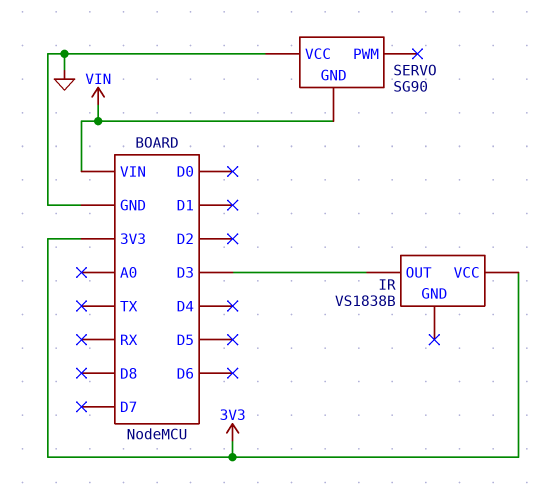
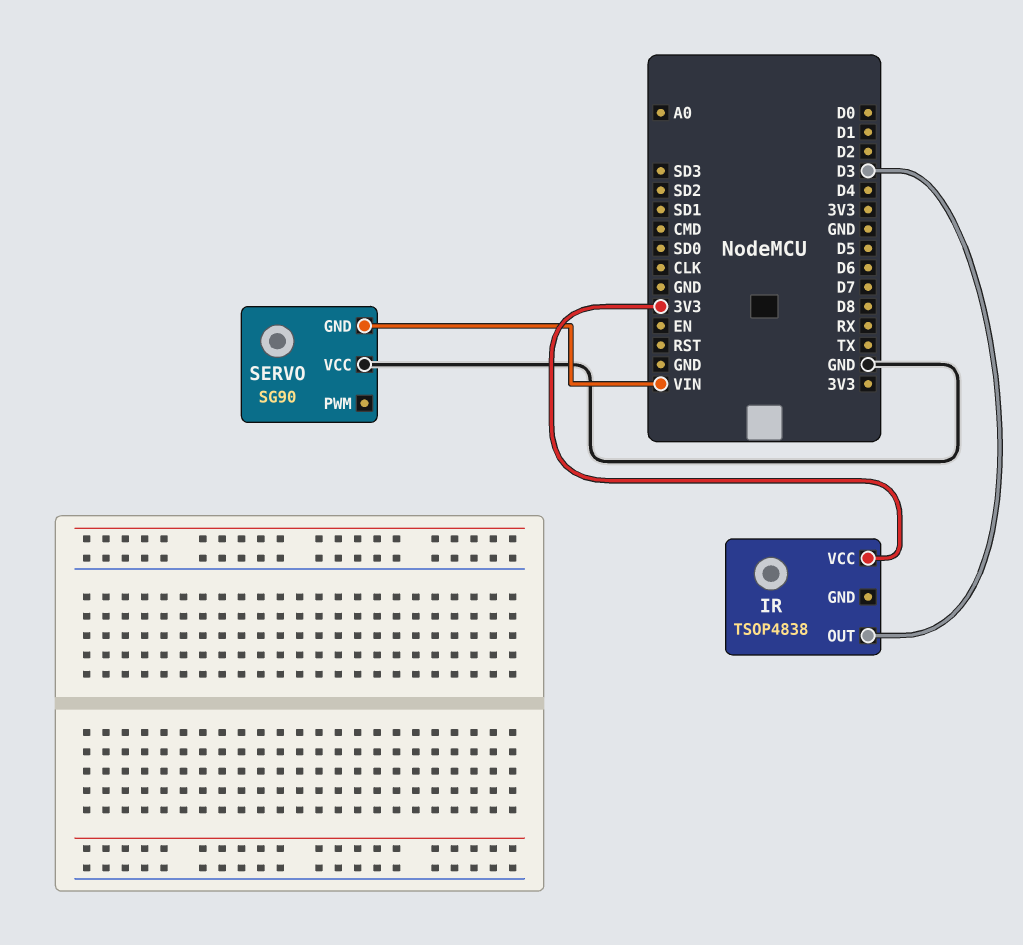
IR: VS1838B -> TSOP4838

